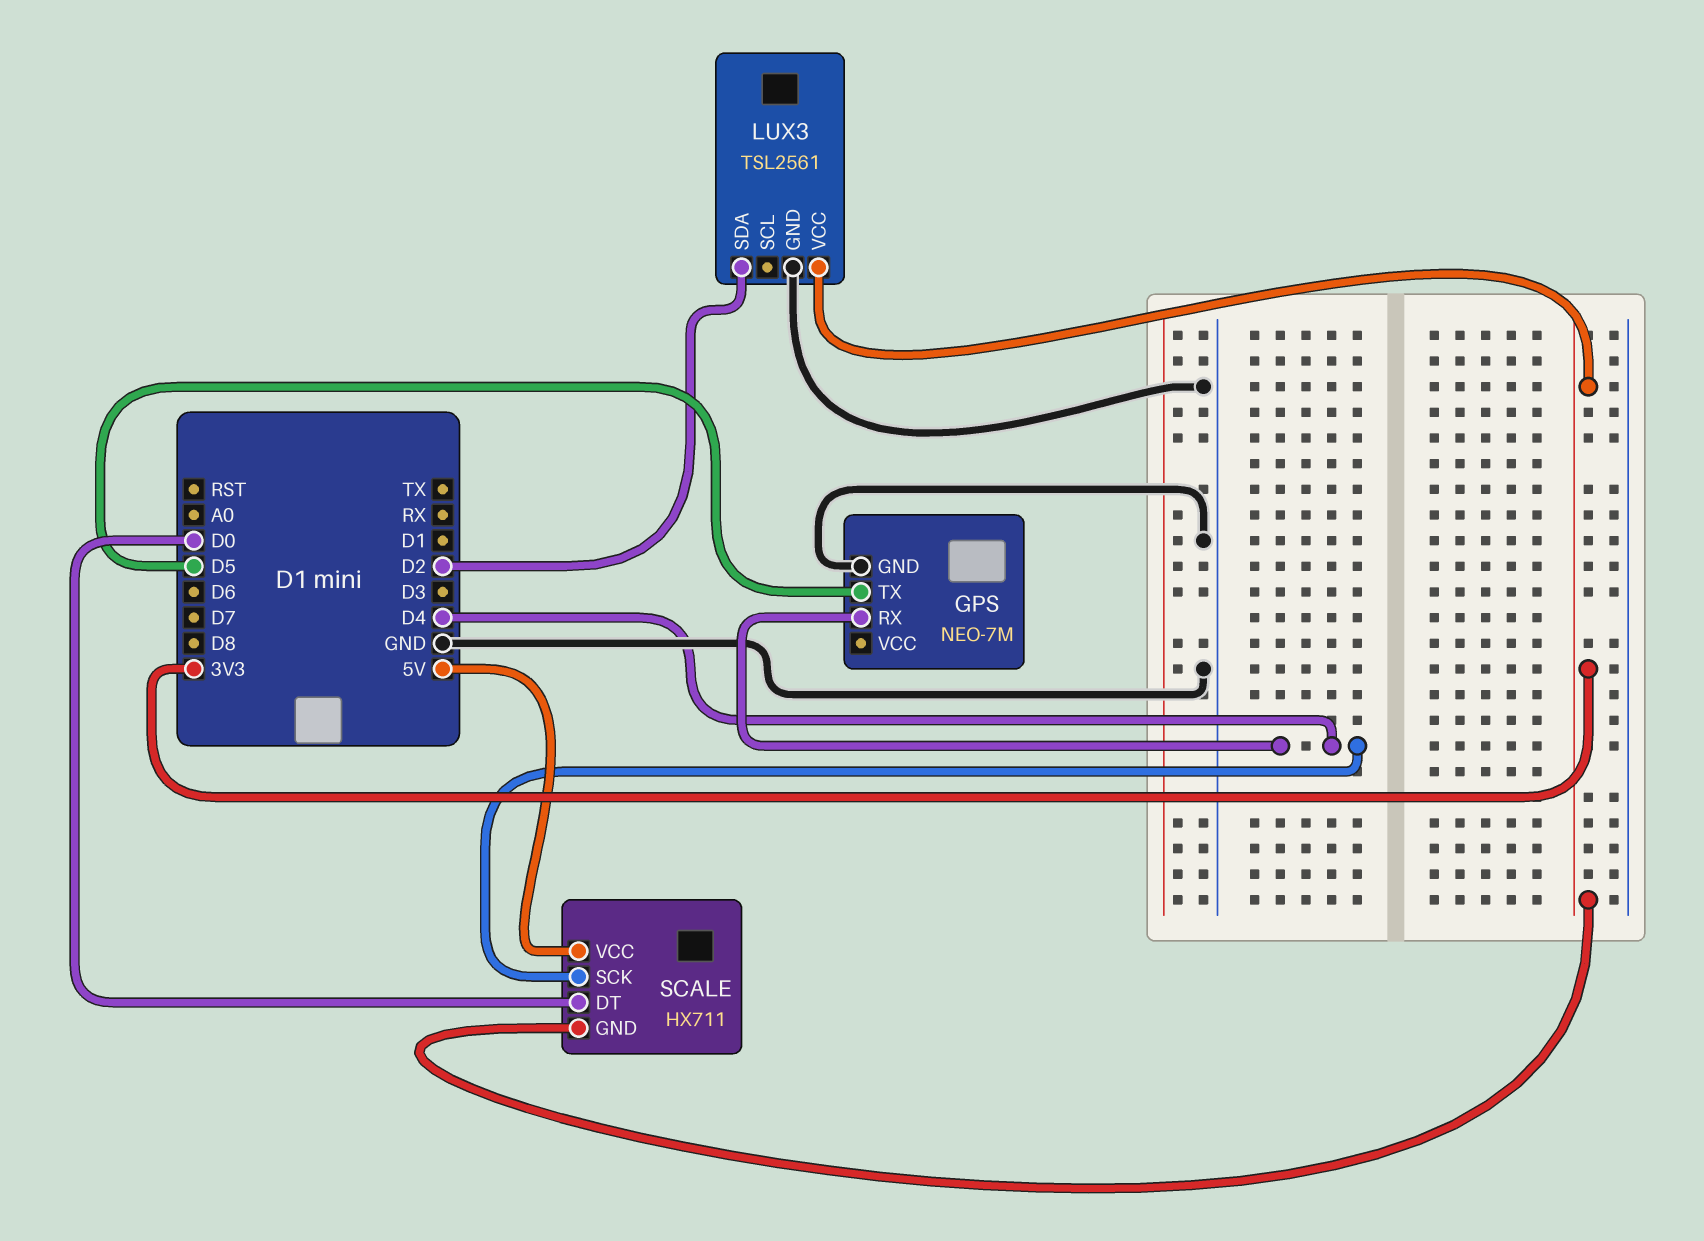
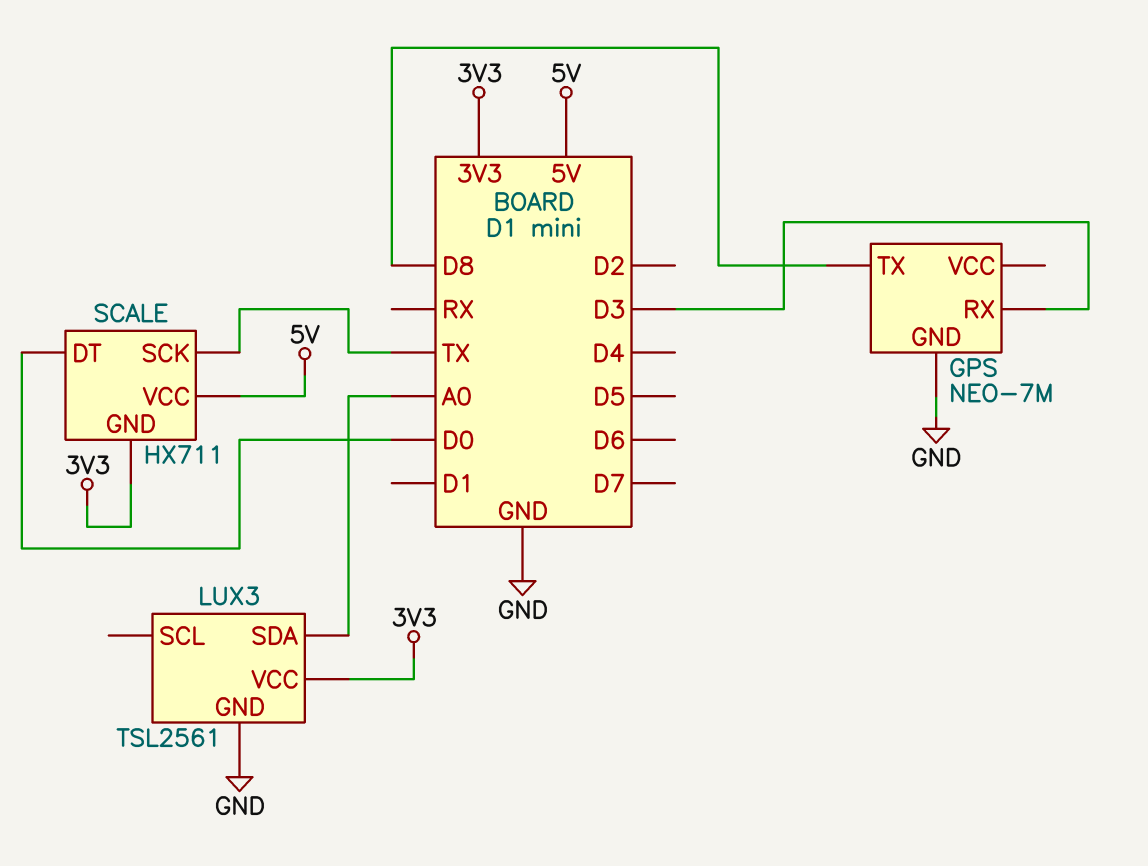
GPS pin RX: D4 -> D3
GPS pin TX: D5 -> D8
LUX3 pin SDA: D2 -> A0
SCALE pin SCK: D4 -> TX

